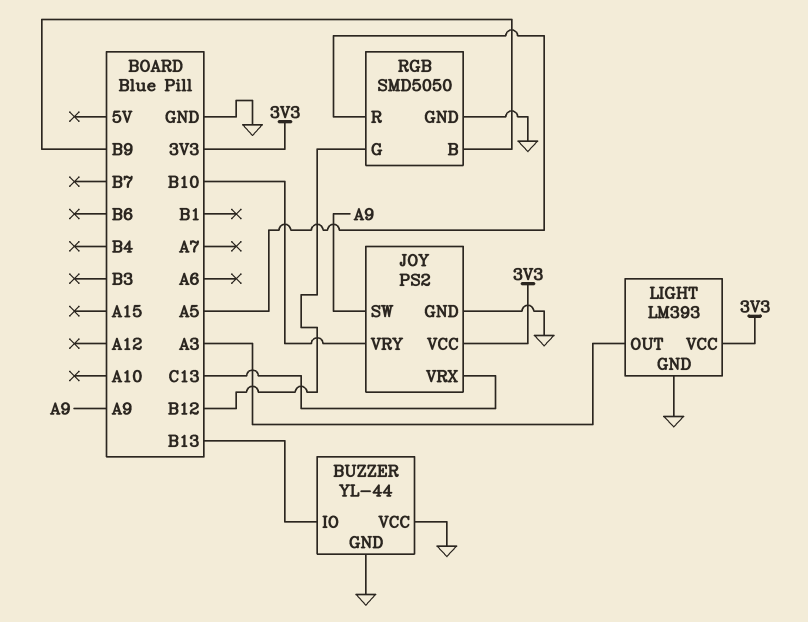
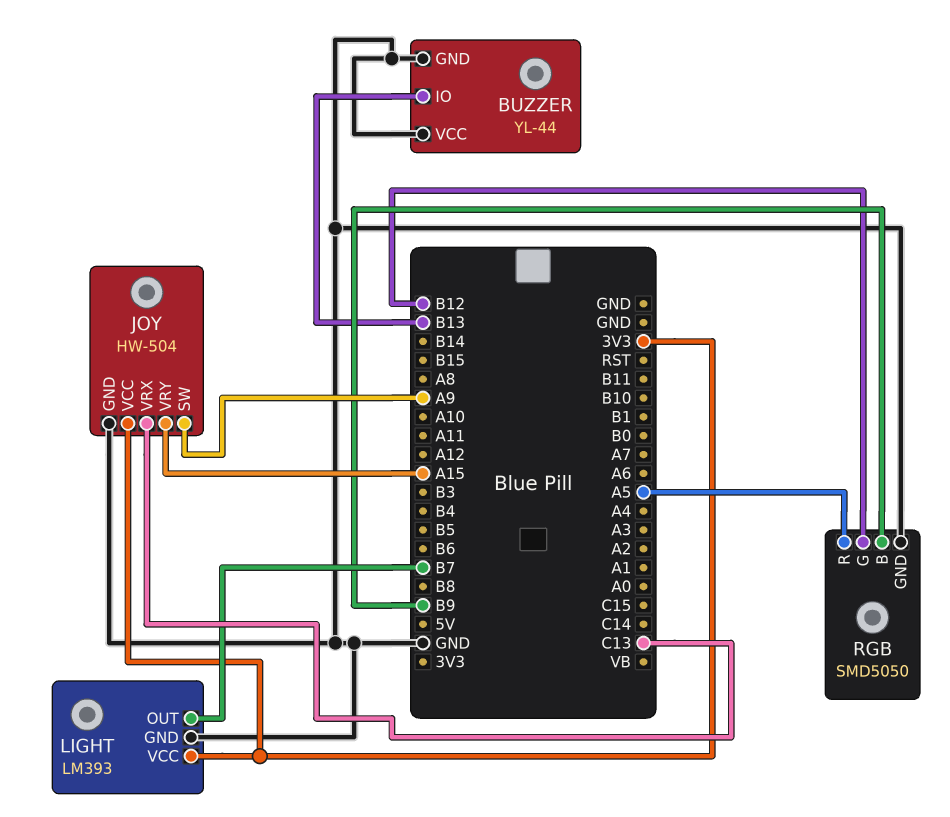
JOY: PS2 -> HW-504
JOY pin VRY: B10 -> A15
LIGHT pin OUT: A3 -> B7

